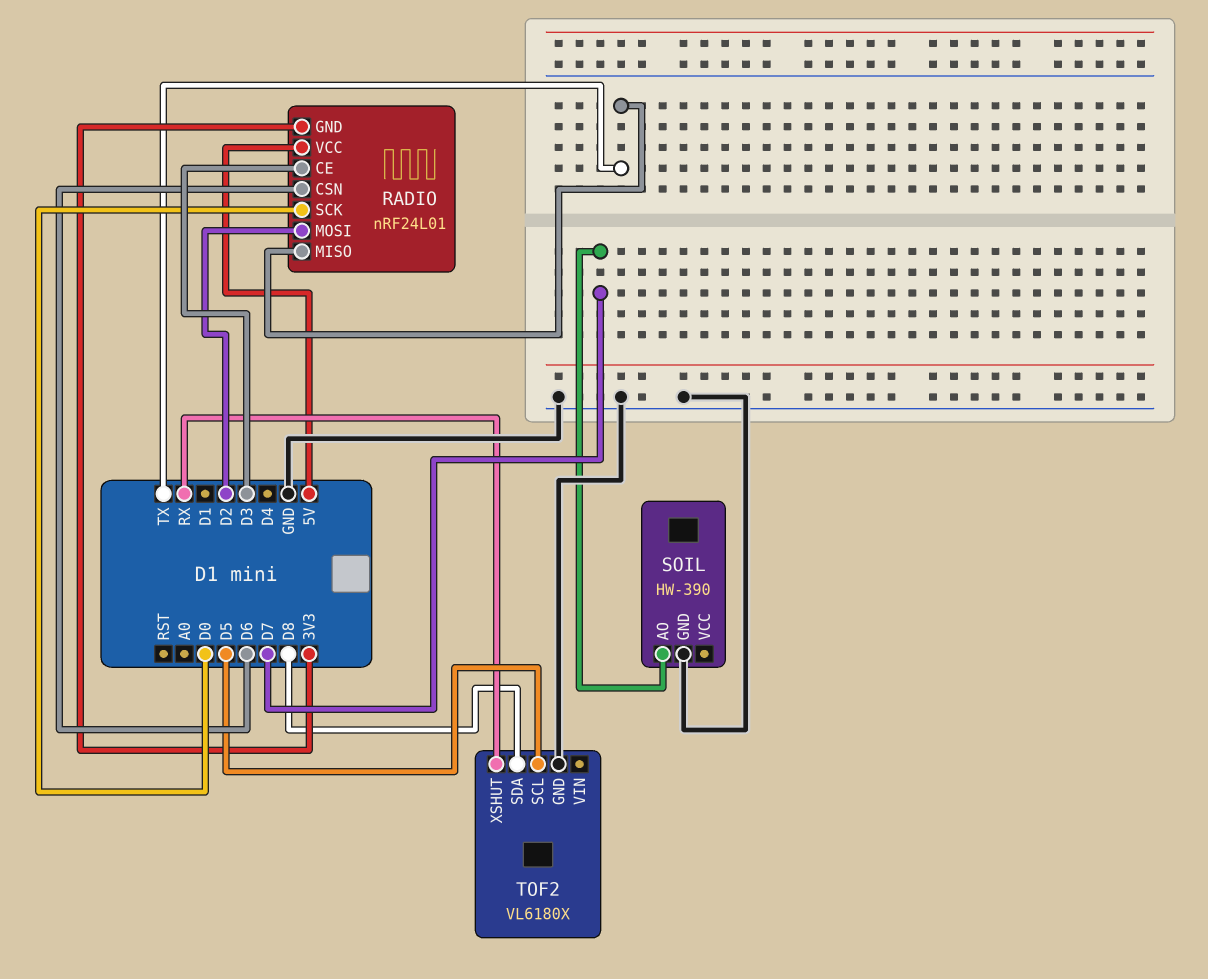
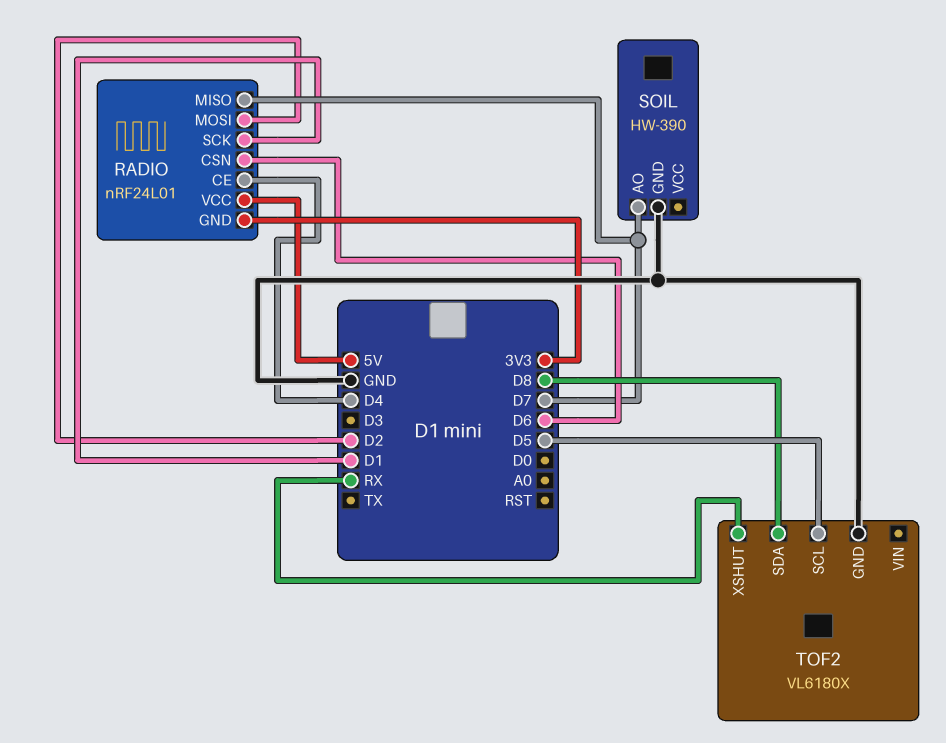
RADIO pin CE: D3 -> D4
RADIO pin MISO: TX -> D7
RADIO pin SCK: D0 -> D1

